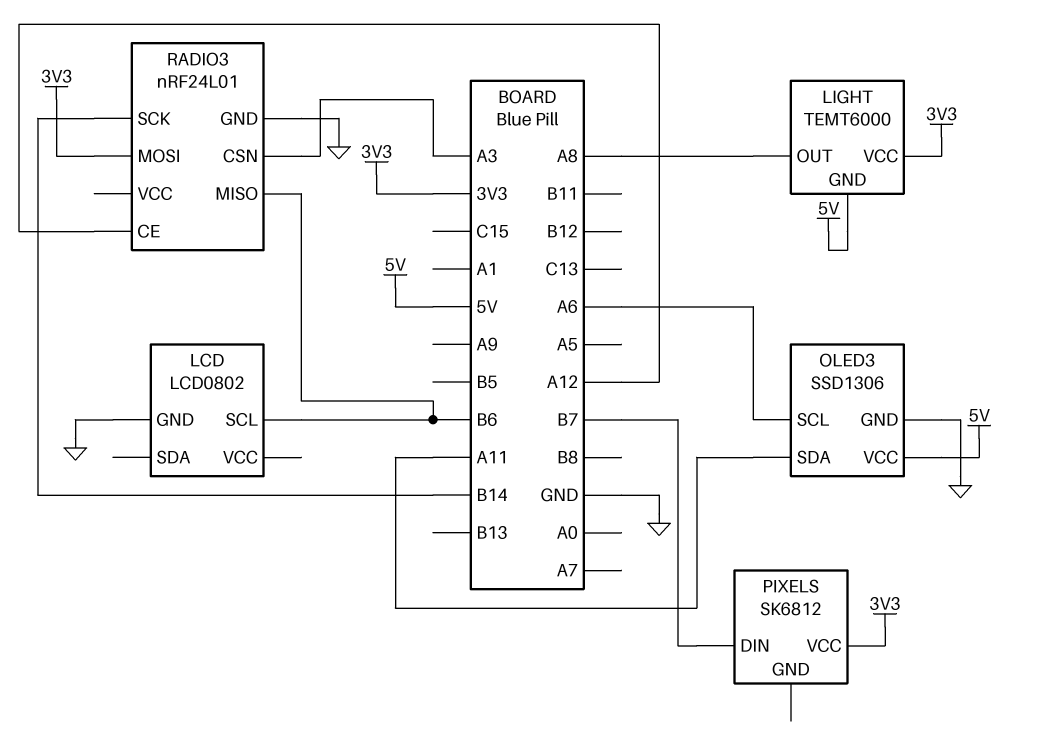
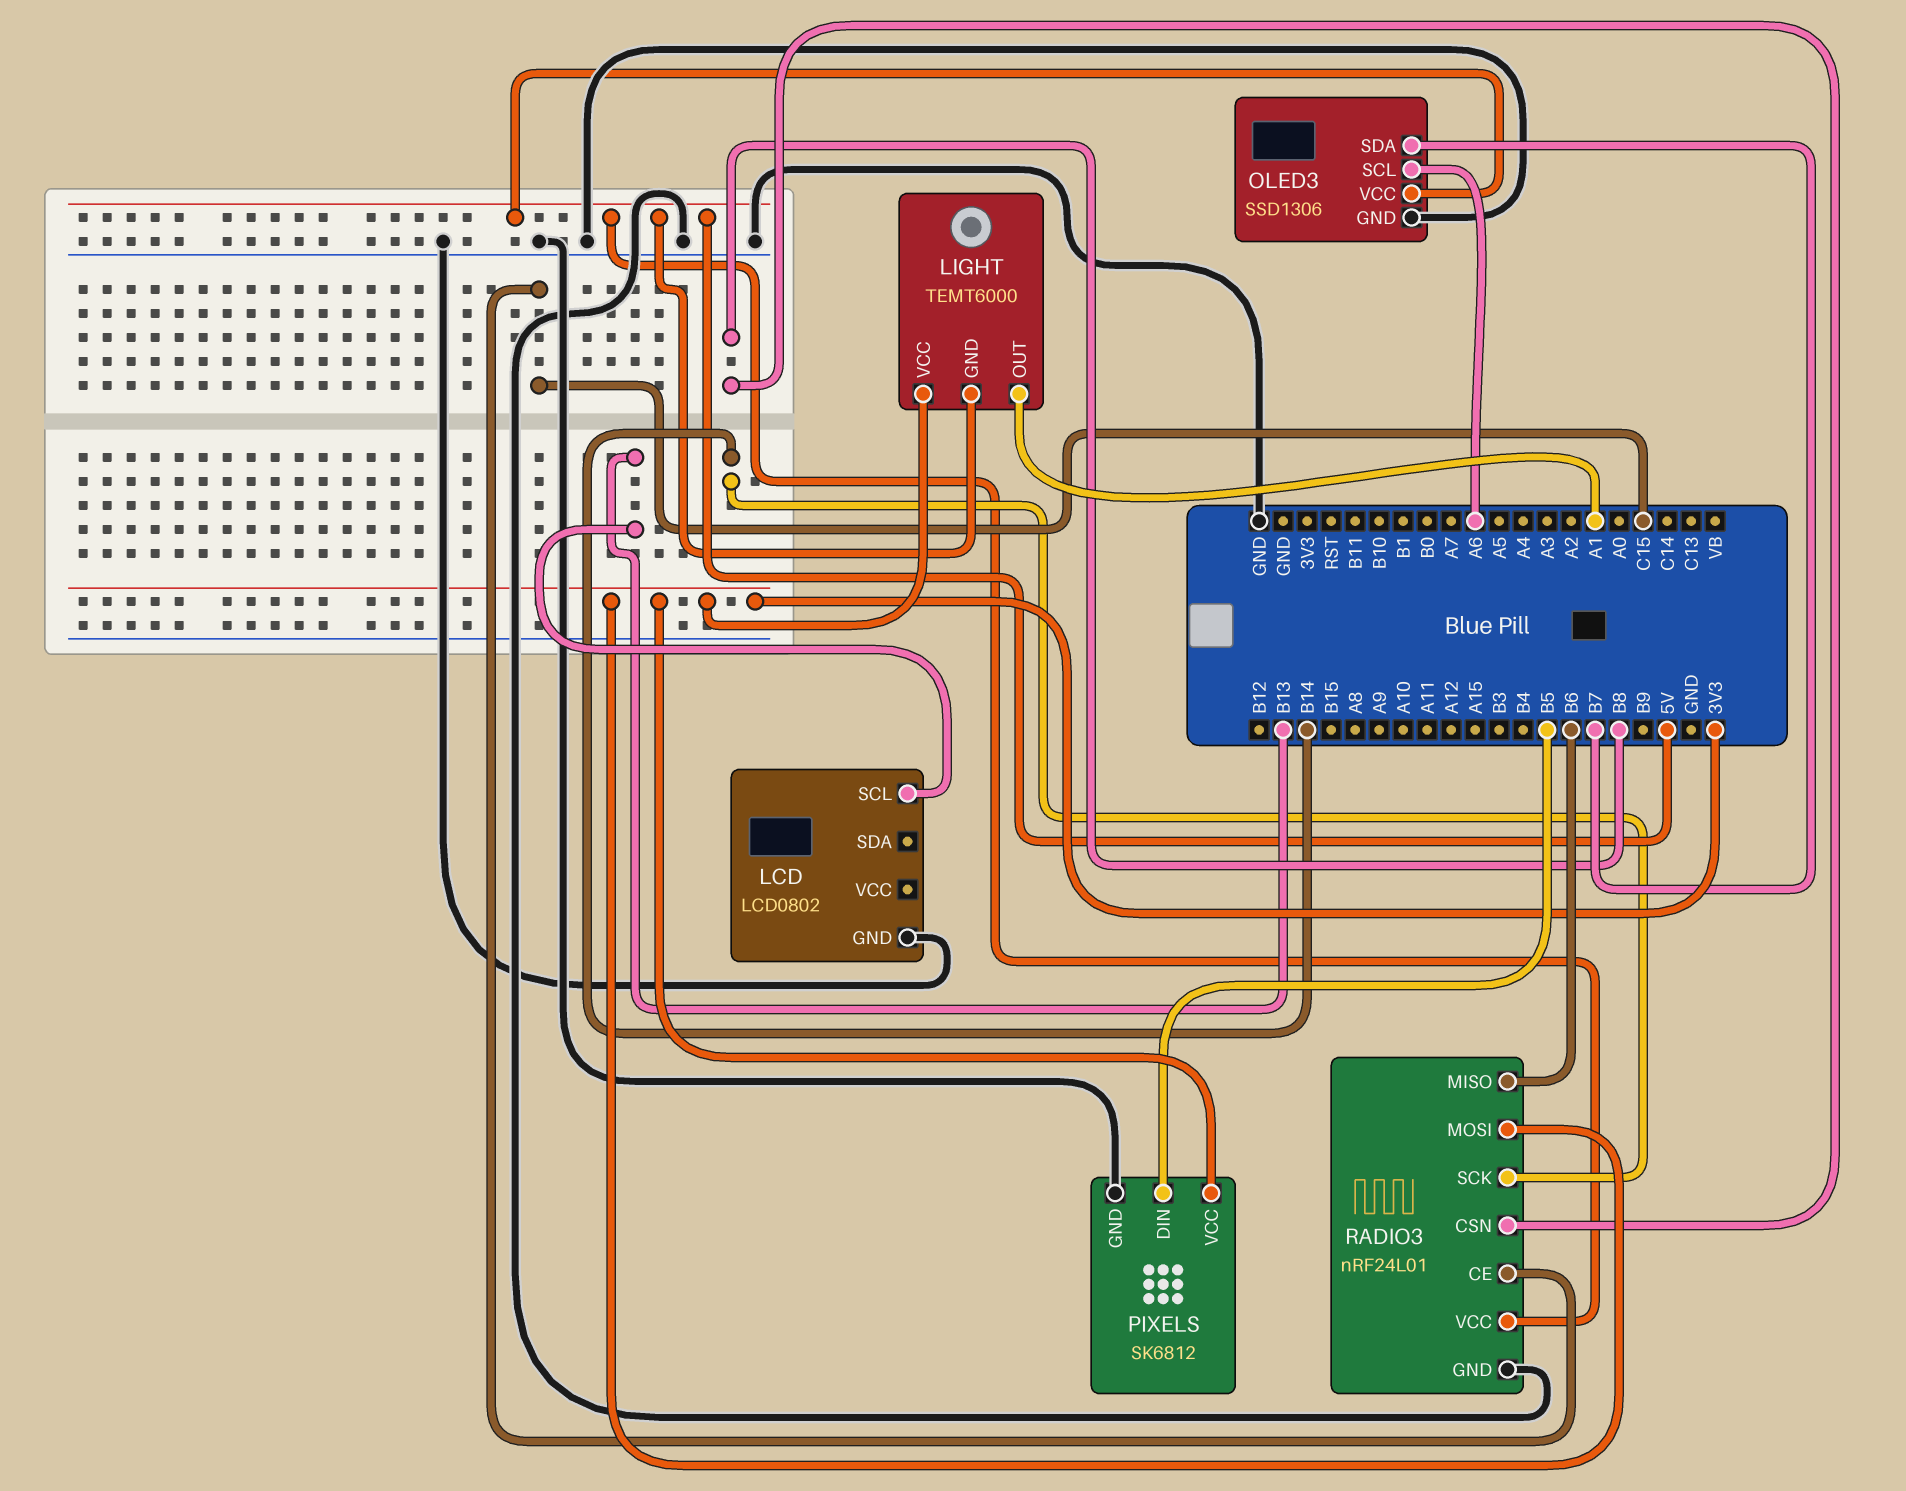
LCD pin SCL: B6 -> B13
LIGHT pin OUT: A8 -> A1
OLED3 pin SDA: A11 -> B7
PIXELS pin DIN: B7 -> B5
PIXELS pin GND: none -> GND
RADIO3 pin CE: A12 -> C15
RADIO3 pin CSN: A3 -> B8
RADIO3 pin VCC: none -> 5V

